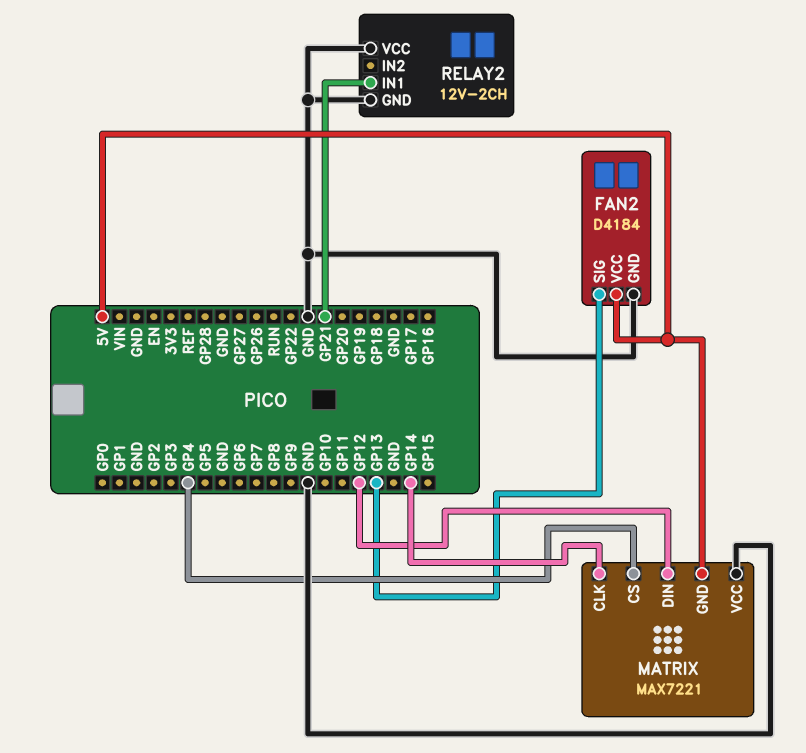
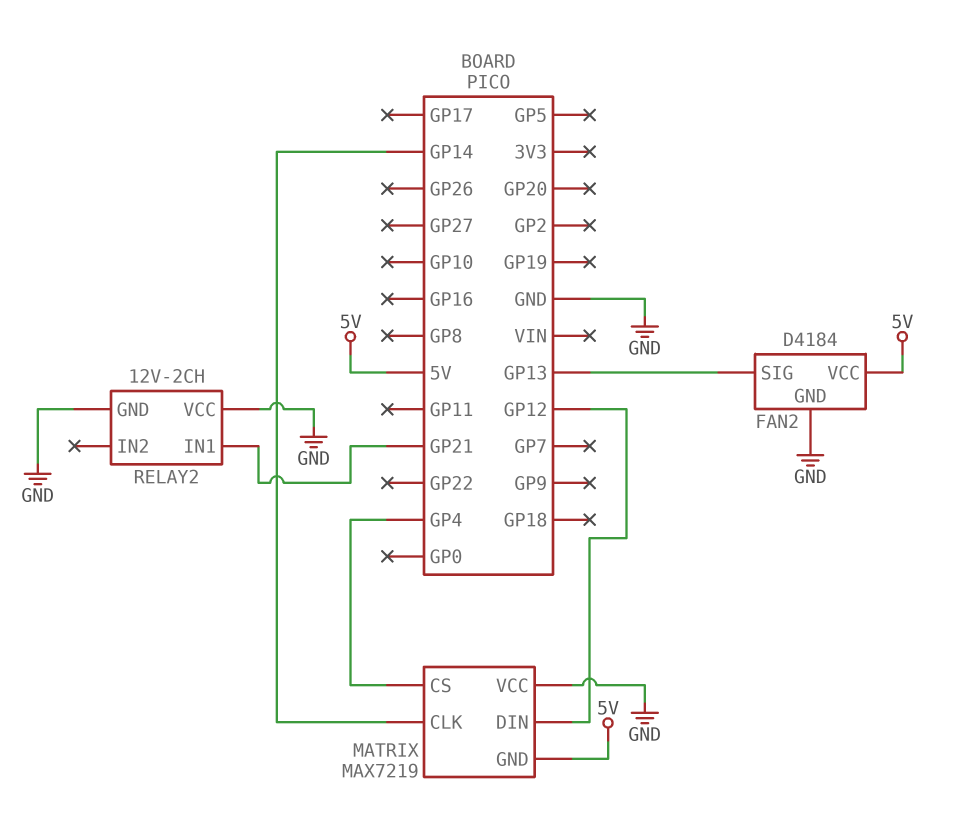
MATRIX: MAX7221 -> MAX7219

